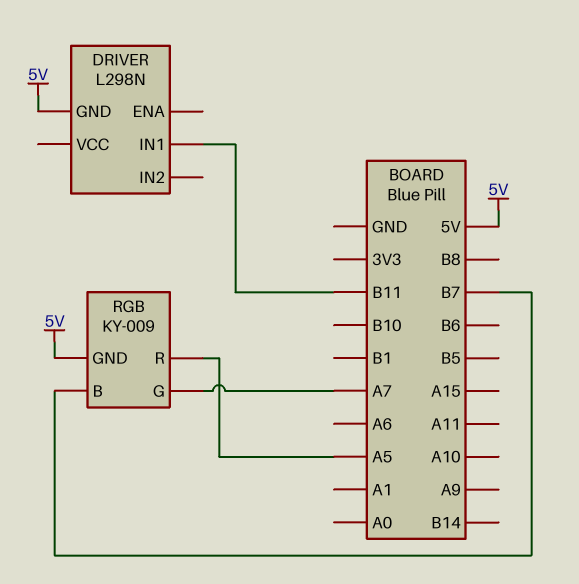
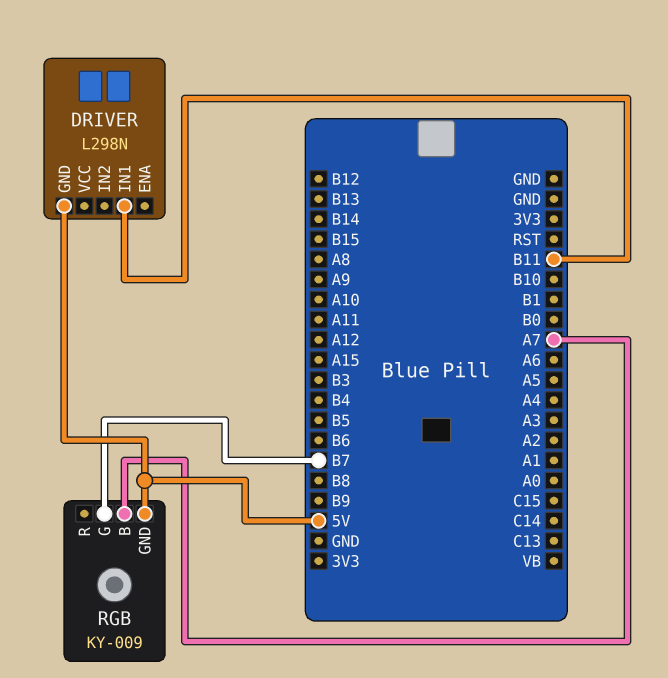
RGB pin B: B7 -> A7
RGB pin G: A7 -> B7
RGB pin R: A5 -> none

